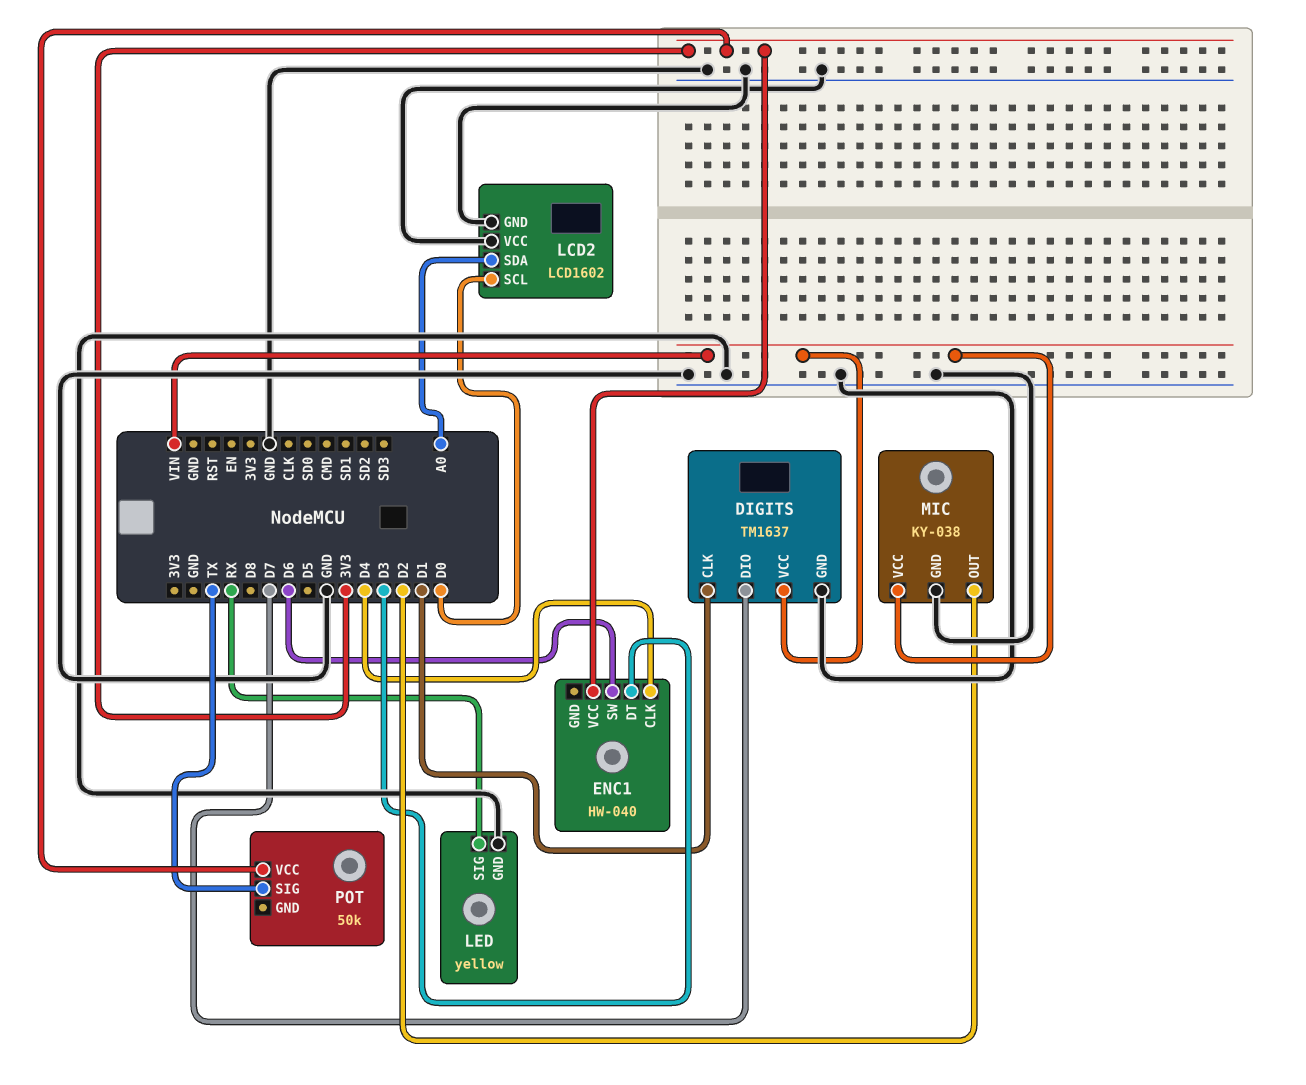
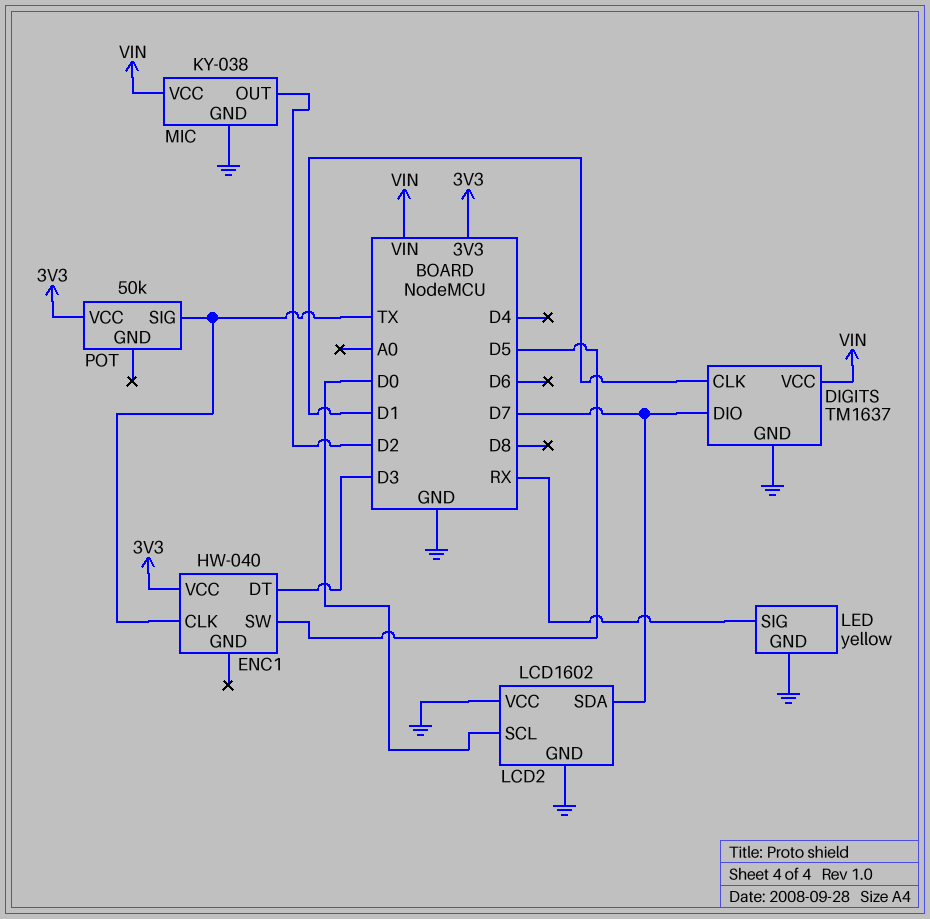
ENC1 pin CLK: D4 -> TX
ENC1 pin SW: D6 -> D5
LCD2 pin SDA: A0 -> D7

